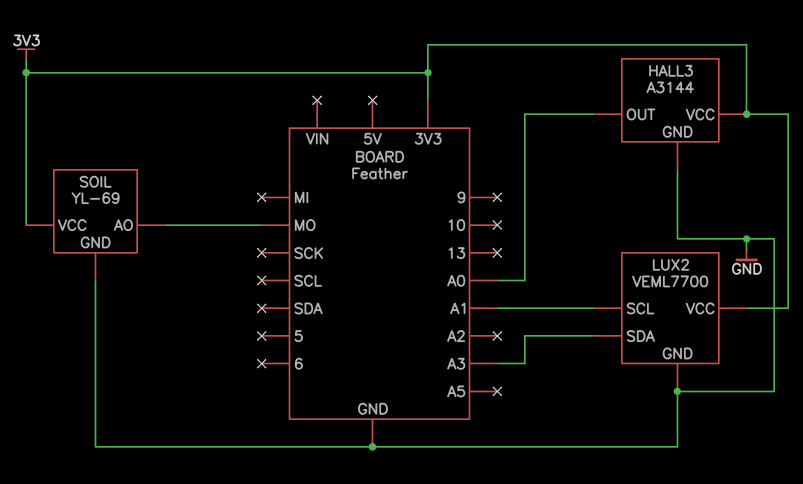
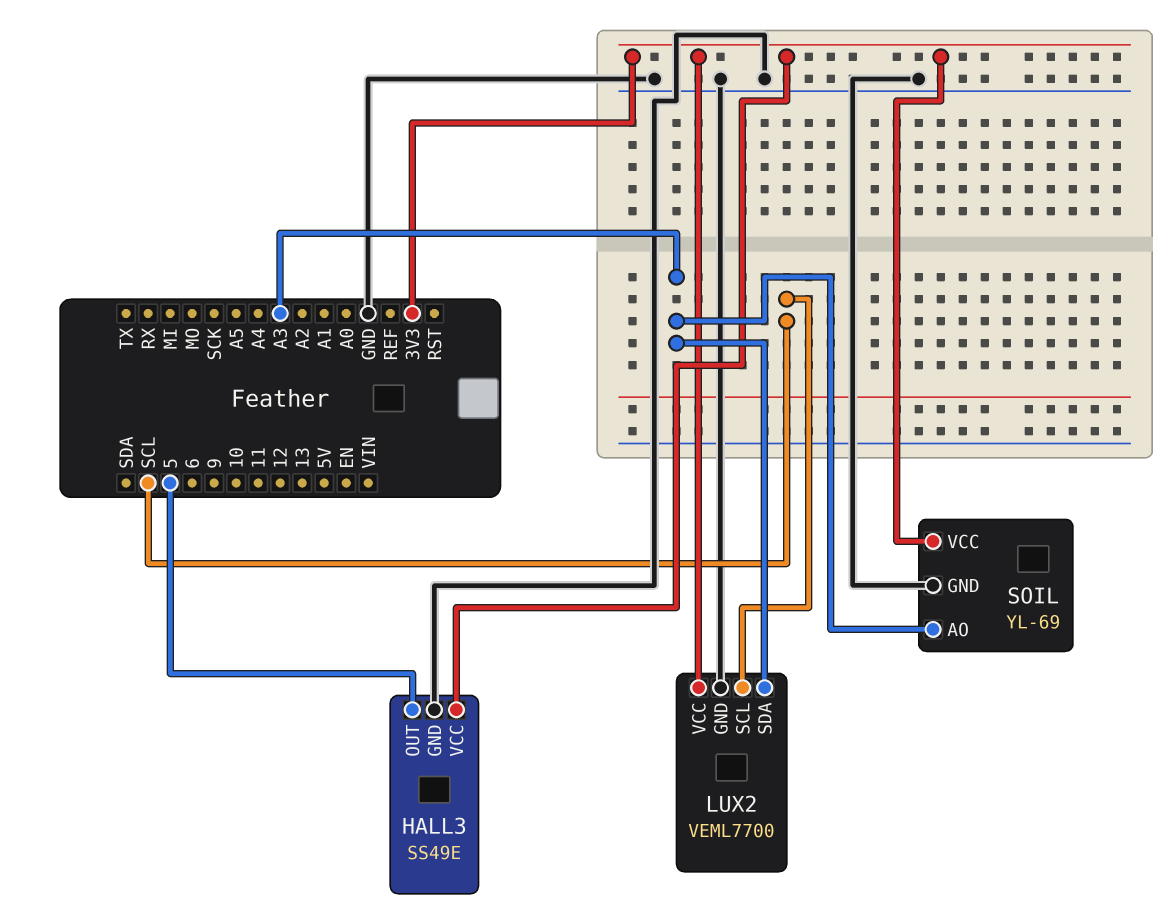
HALL3: A3144 -> SS49E
HALL3 pin OUT: A0 -> 5
LUX2 pin SCL: A1 -> SCL
SOIL pin AO: MO -> A3

